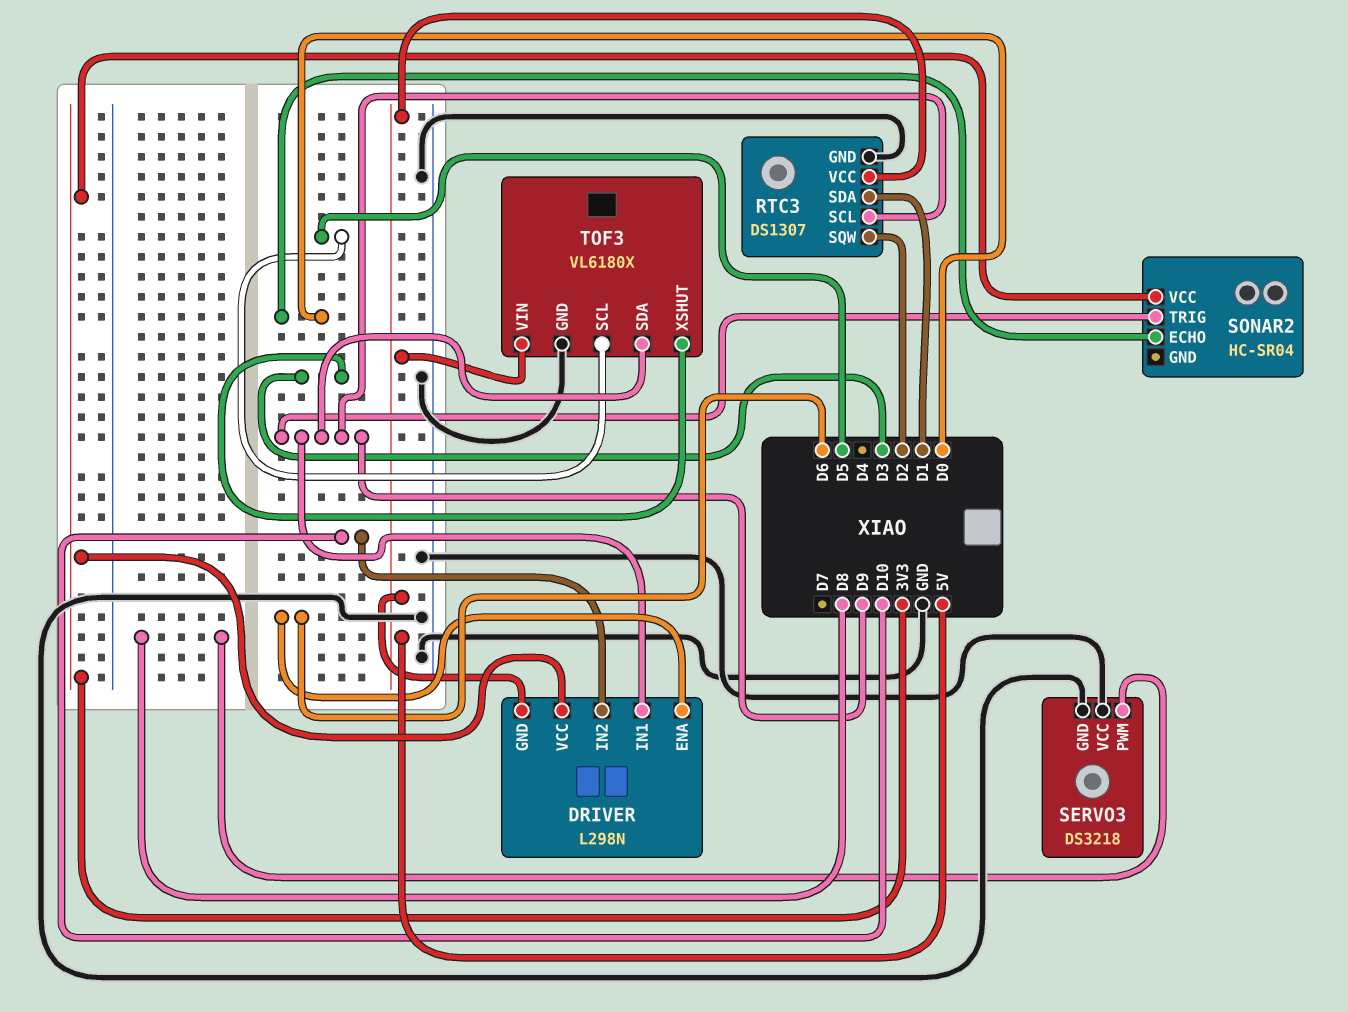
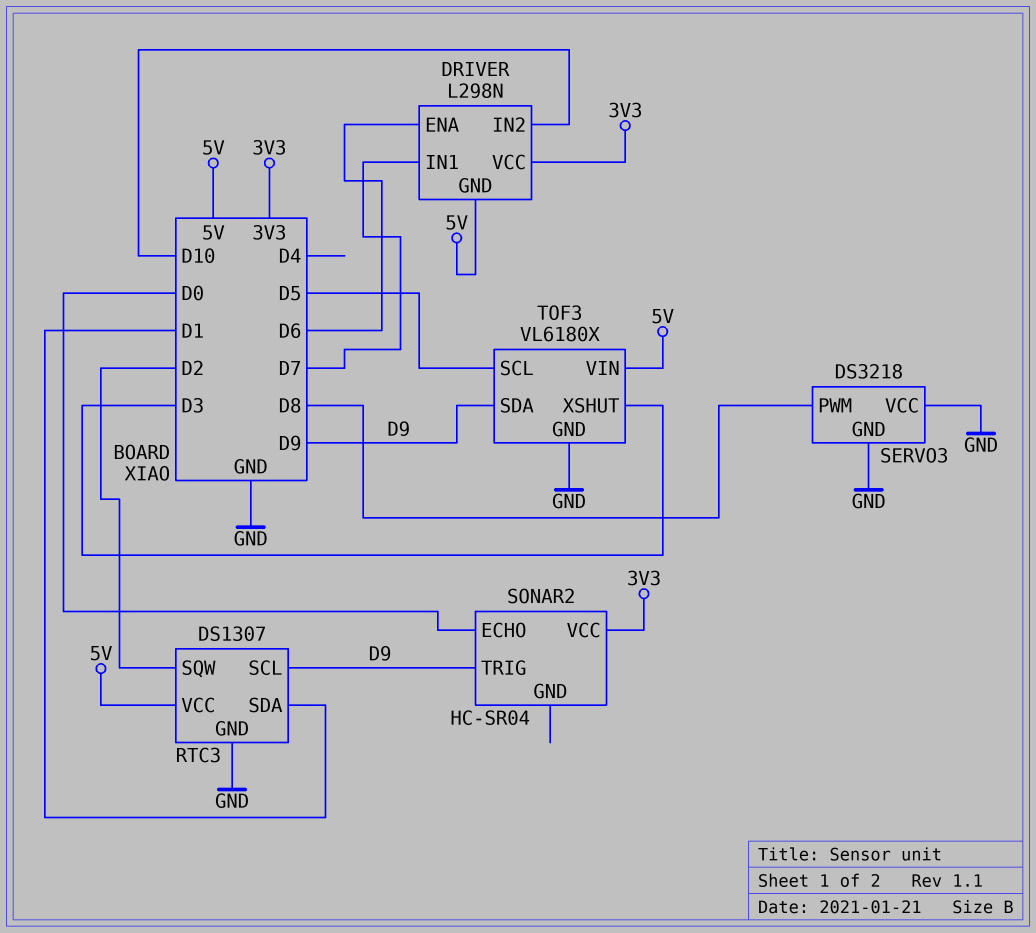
DRIVER pin IN1: D9 -> D7

